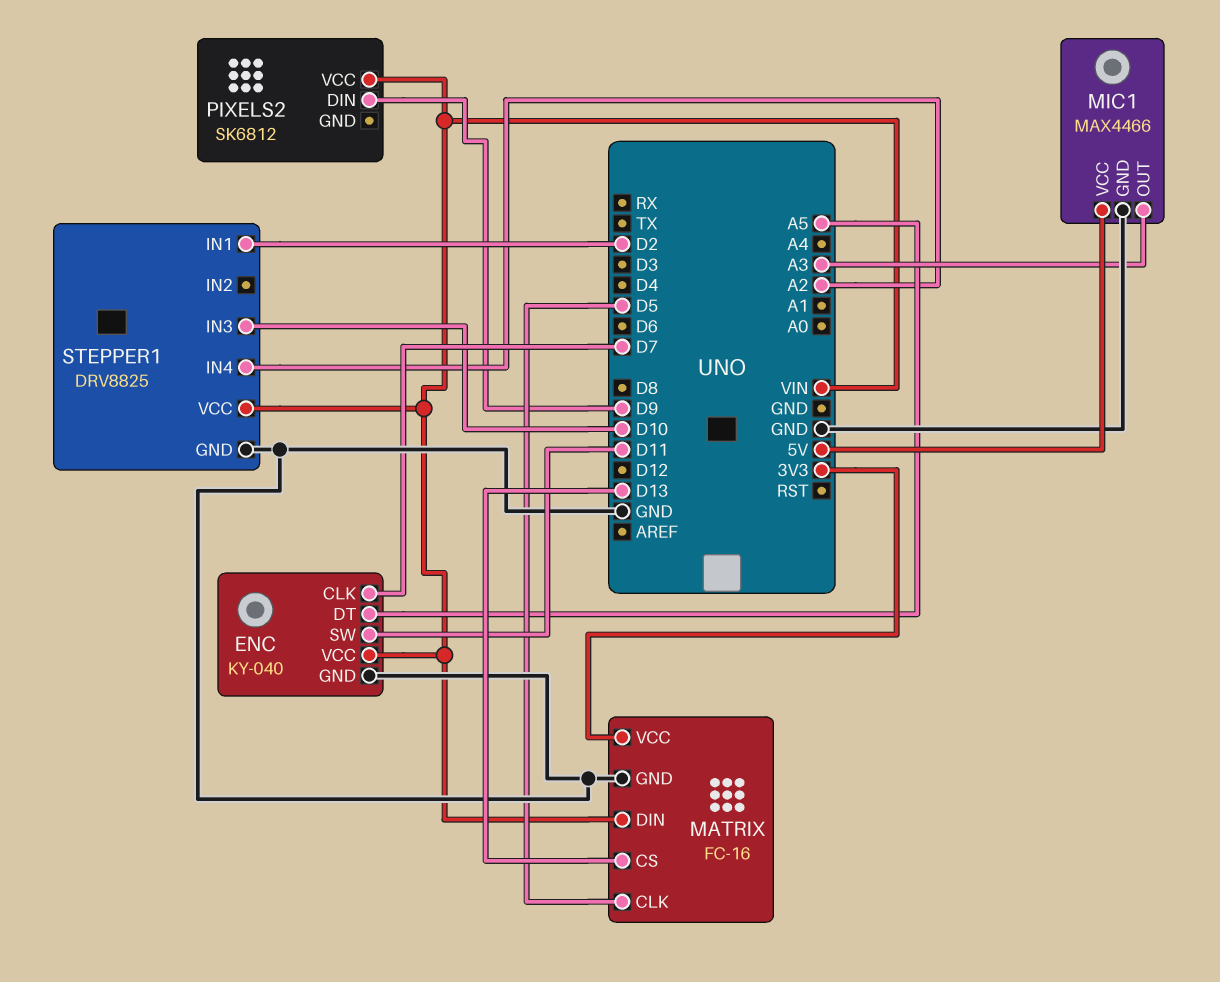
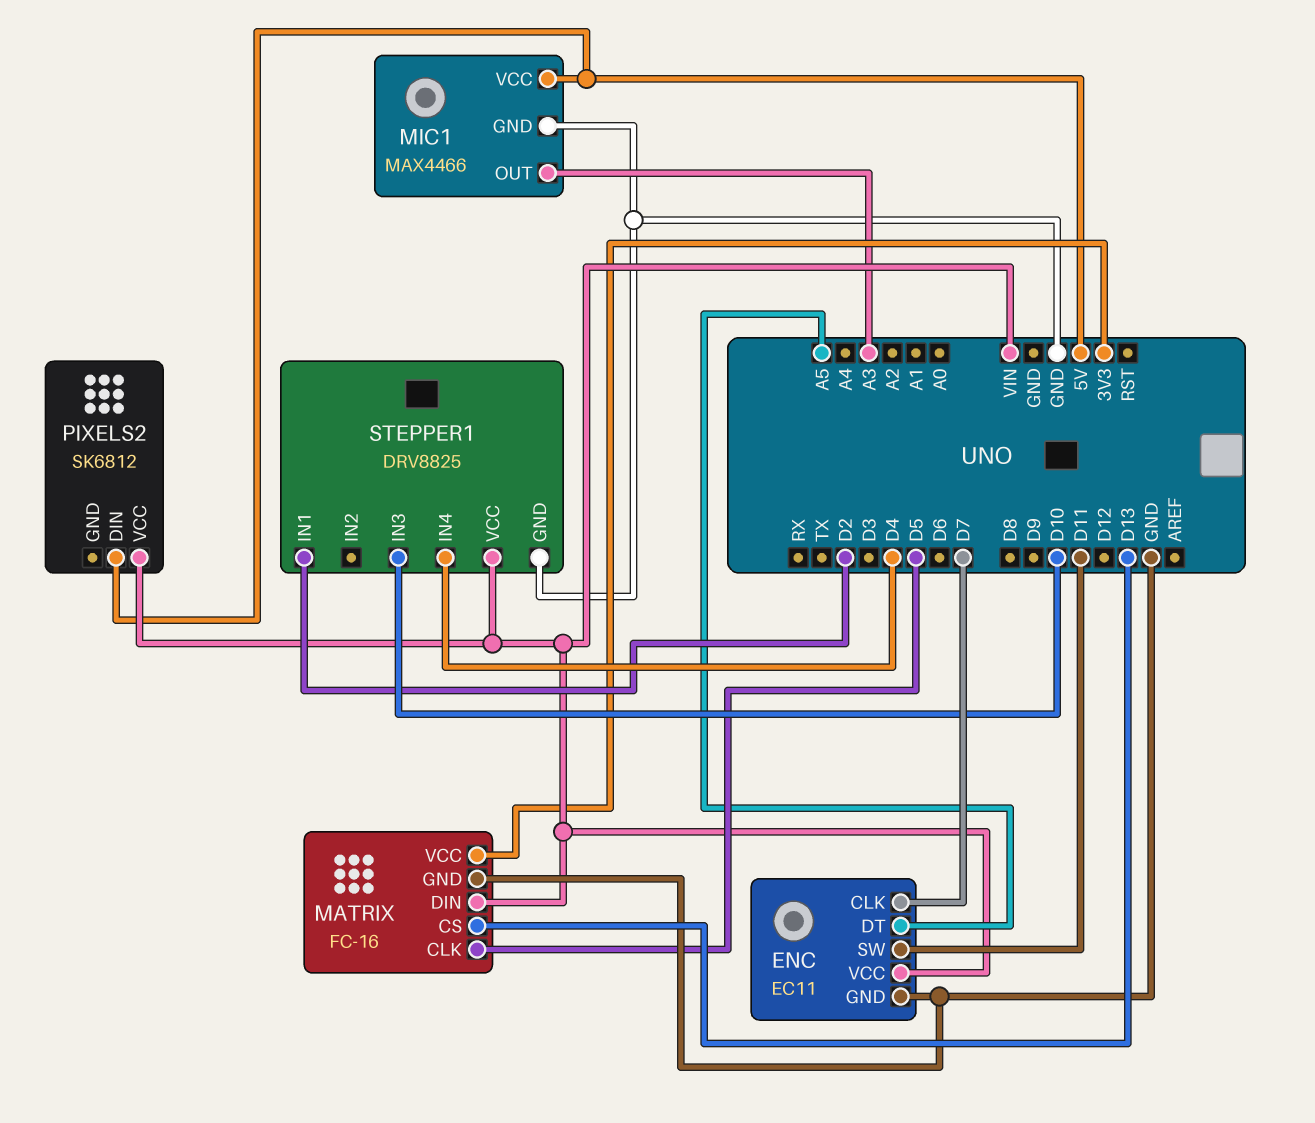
ENC: KY-040 -> EC11
PIXELS2 pin DIN: D9 -> 5V
STEPPER1 pin IN4: A2 -> D4

